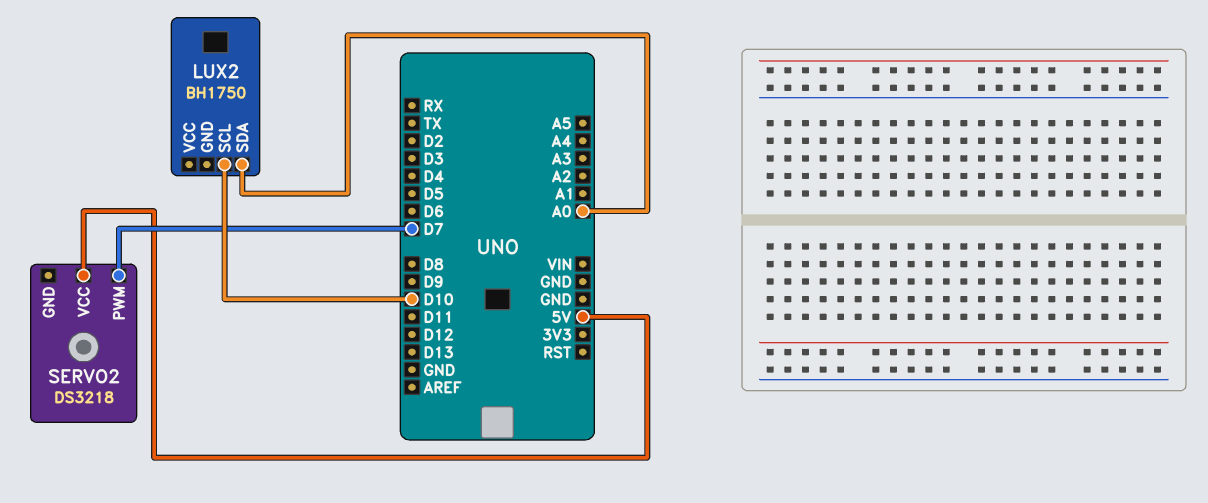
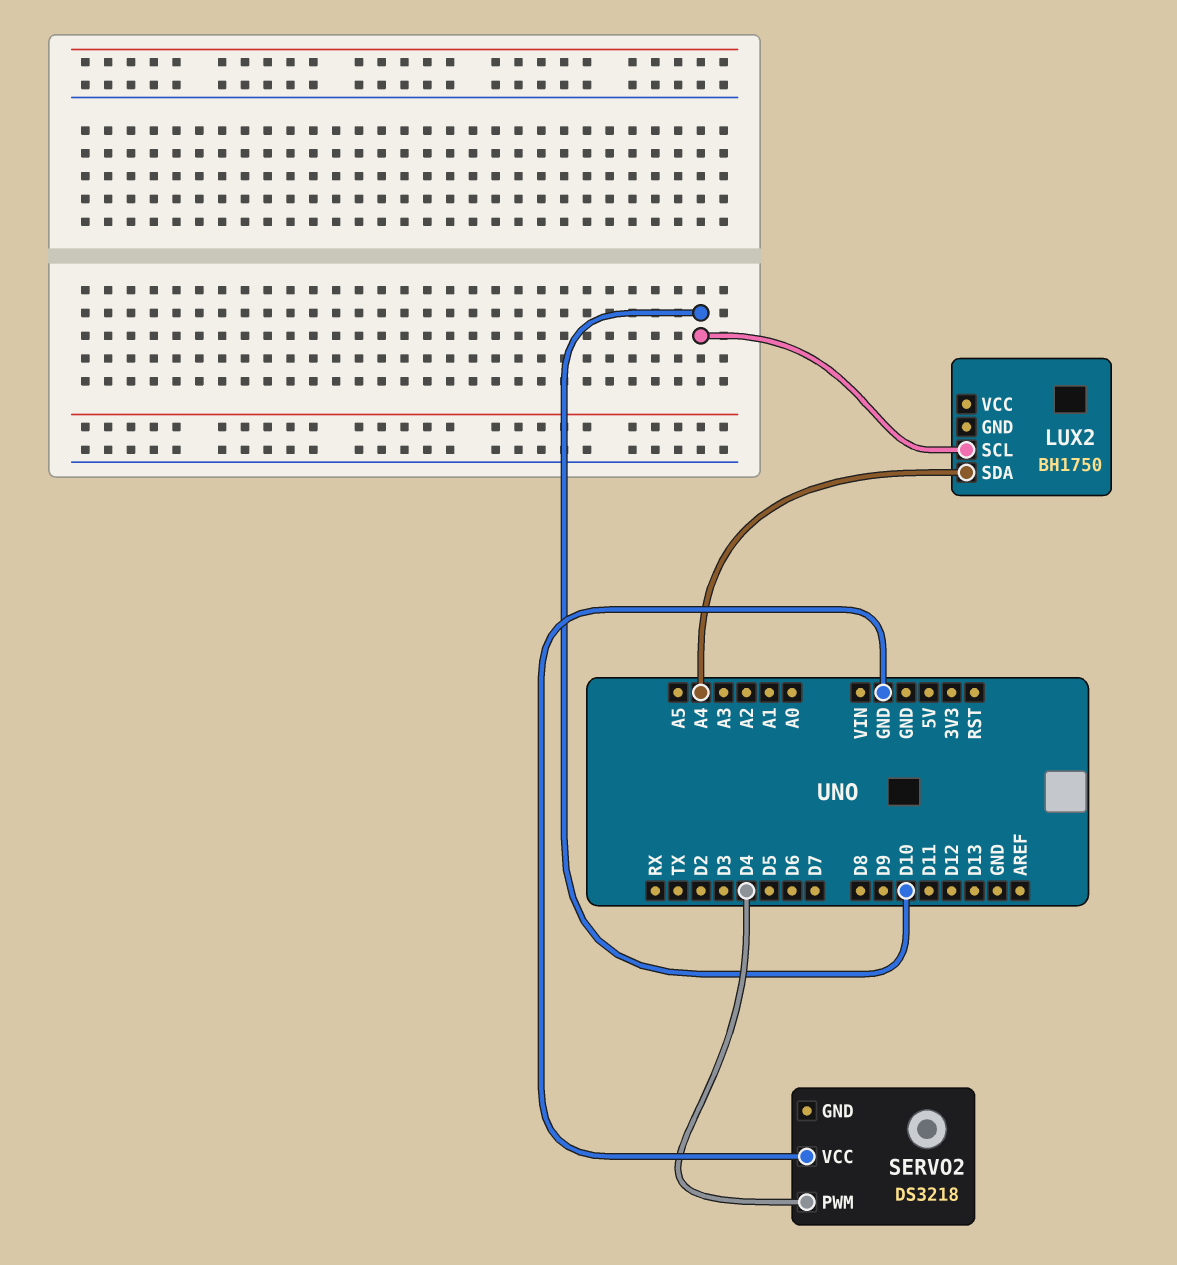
LUX2 pin SDA: A0 -> A4
SERVO2 pin PWM: D7 -> D4
SERVO2 pin VCC: 5V -> GND

